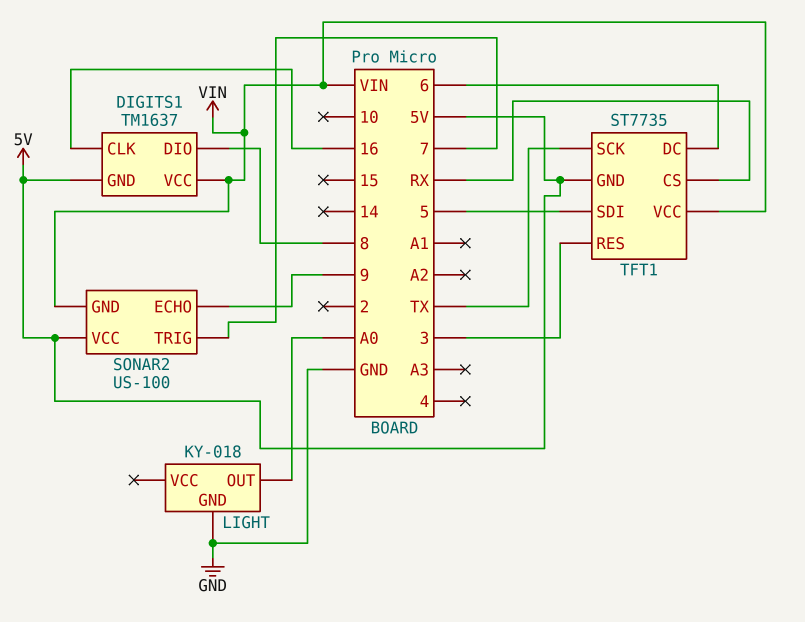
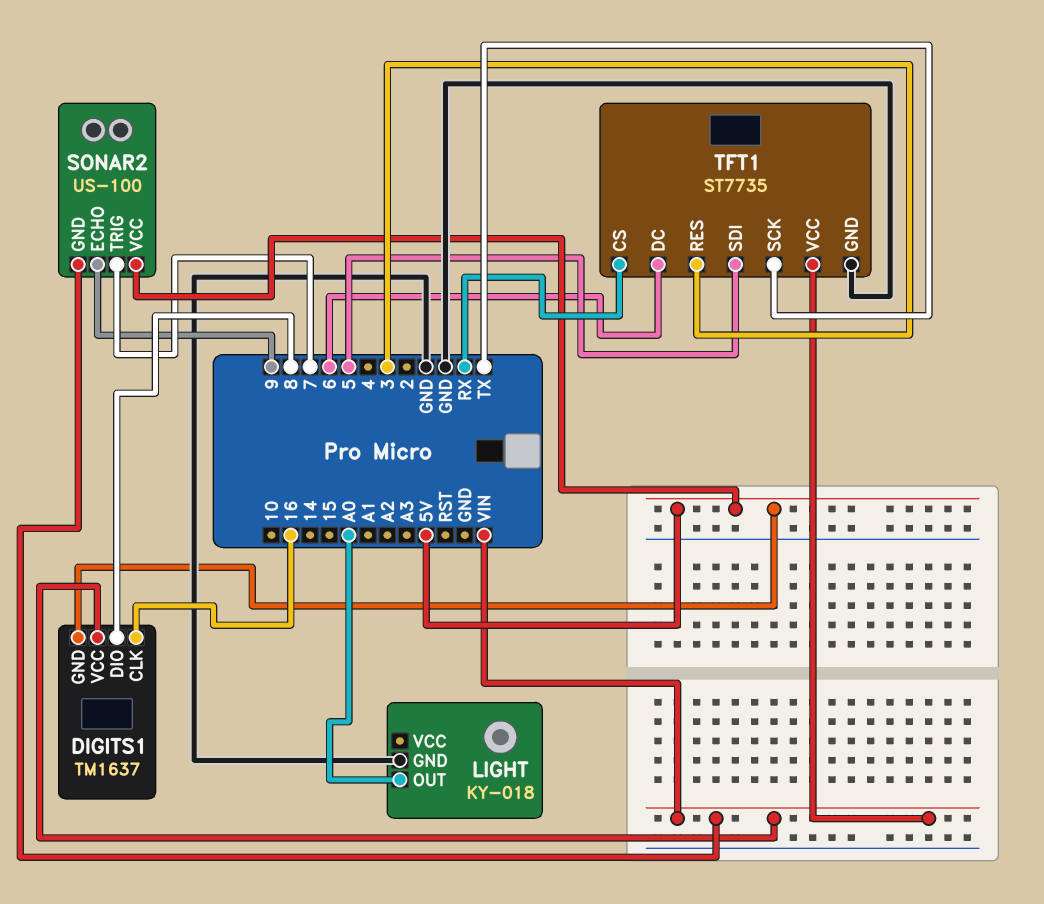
TFT1 pin GND: 5V -> GND

